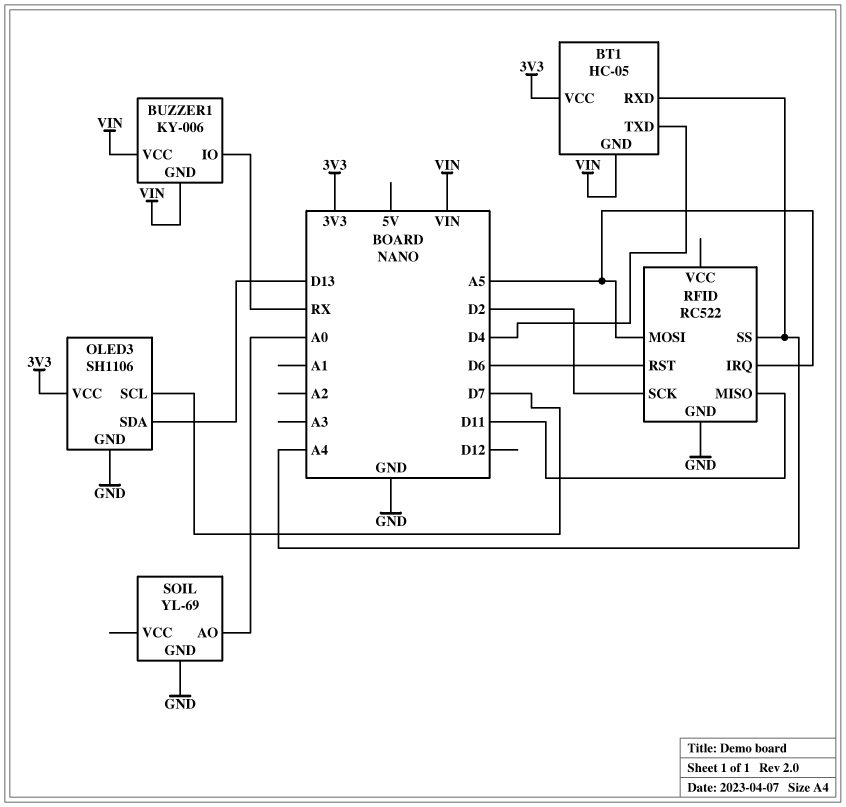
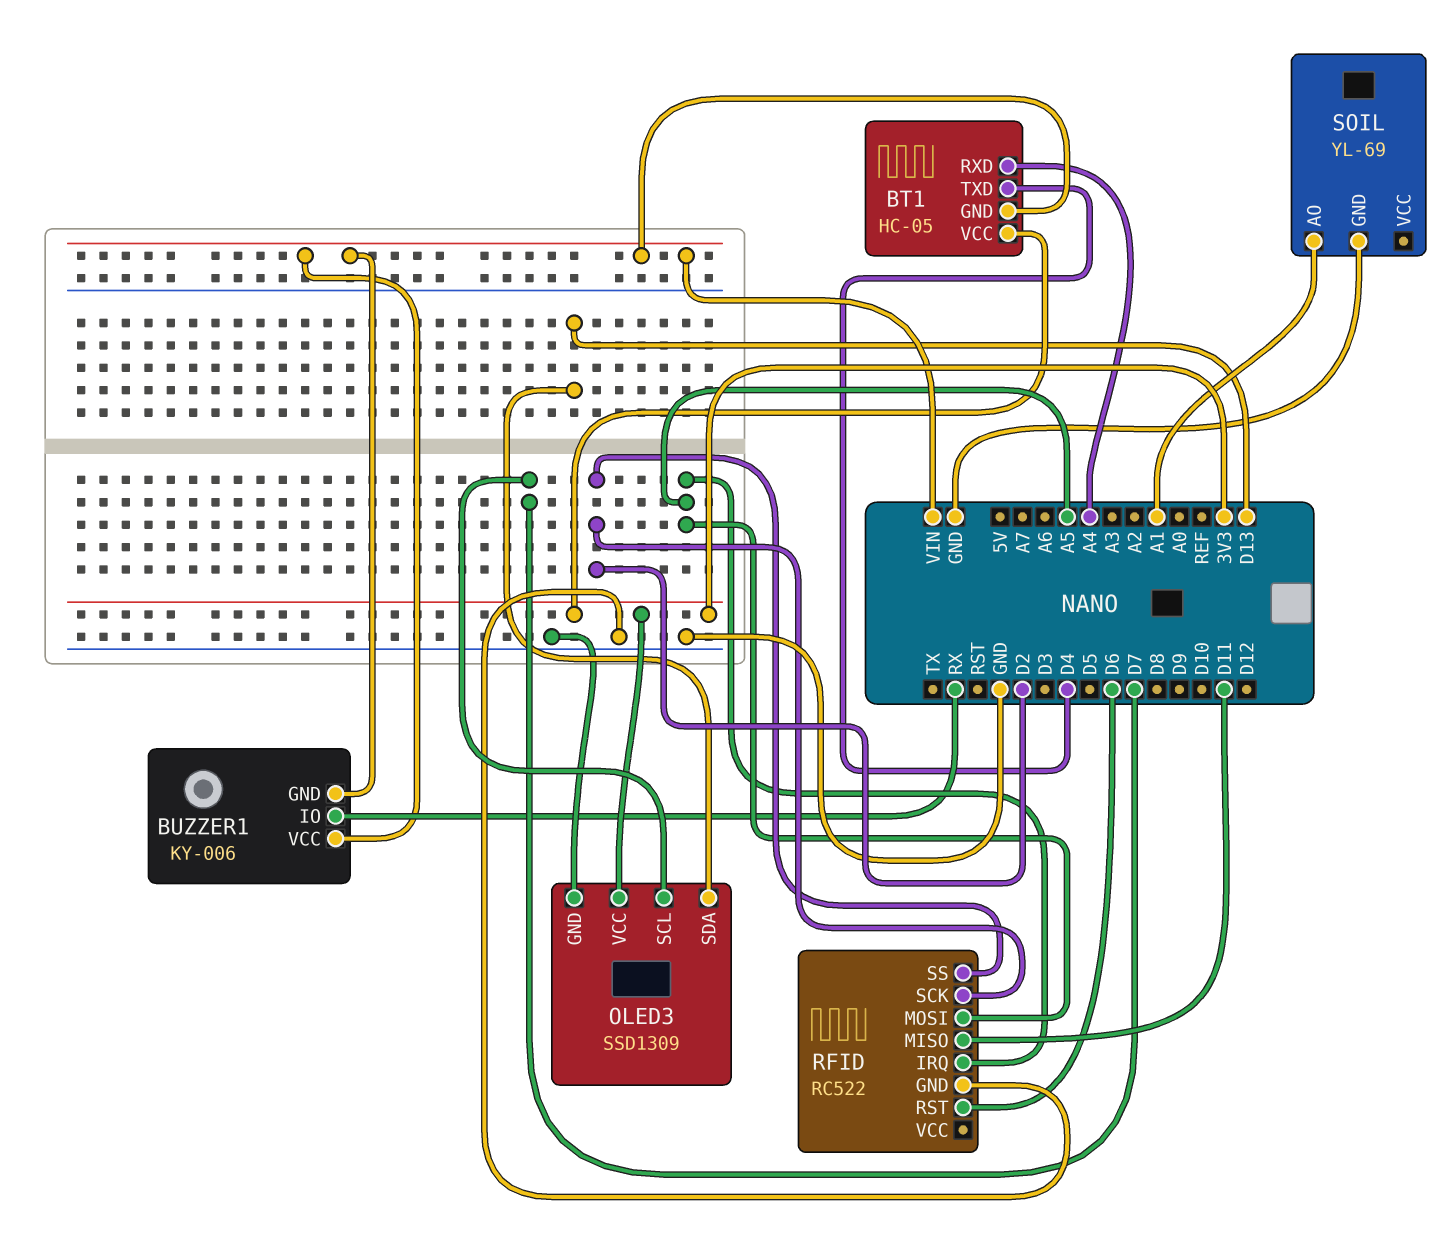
OLED3: SH1106 -> SSD1309
RFID pin SS: A4 -> D2
SOIL pin AO: A0 -> A1

